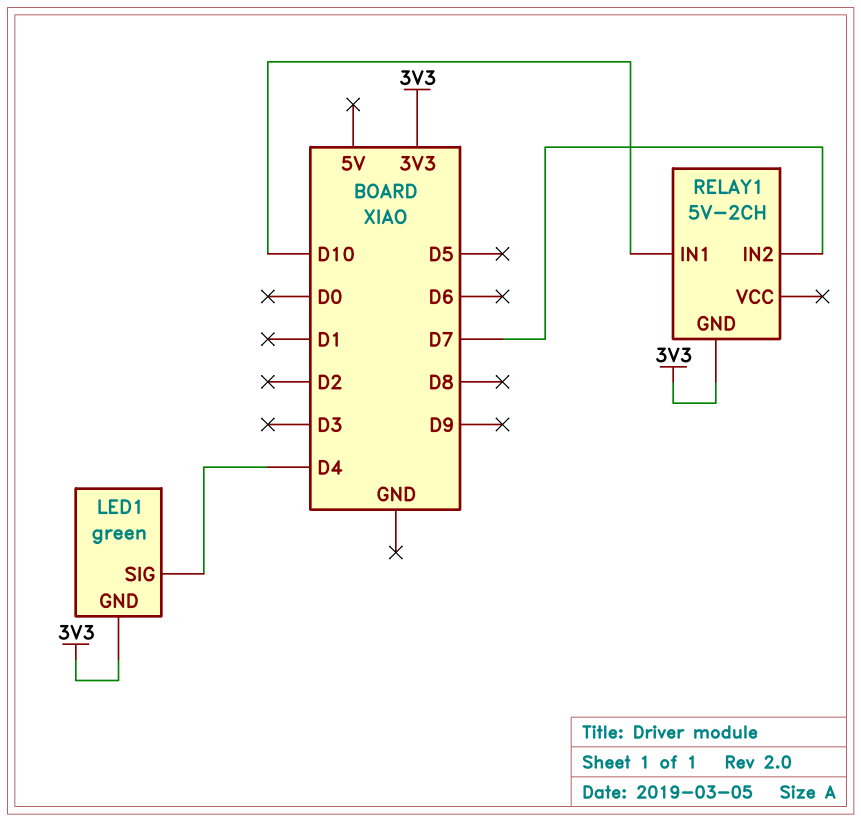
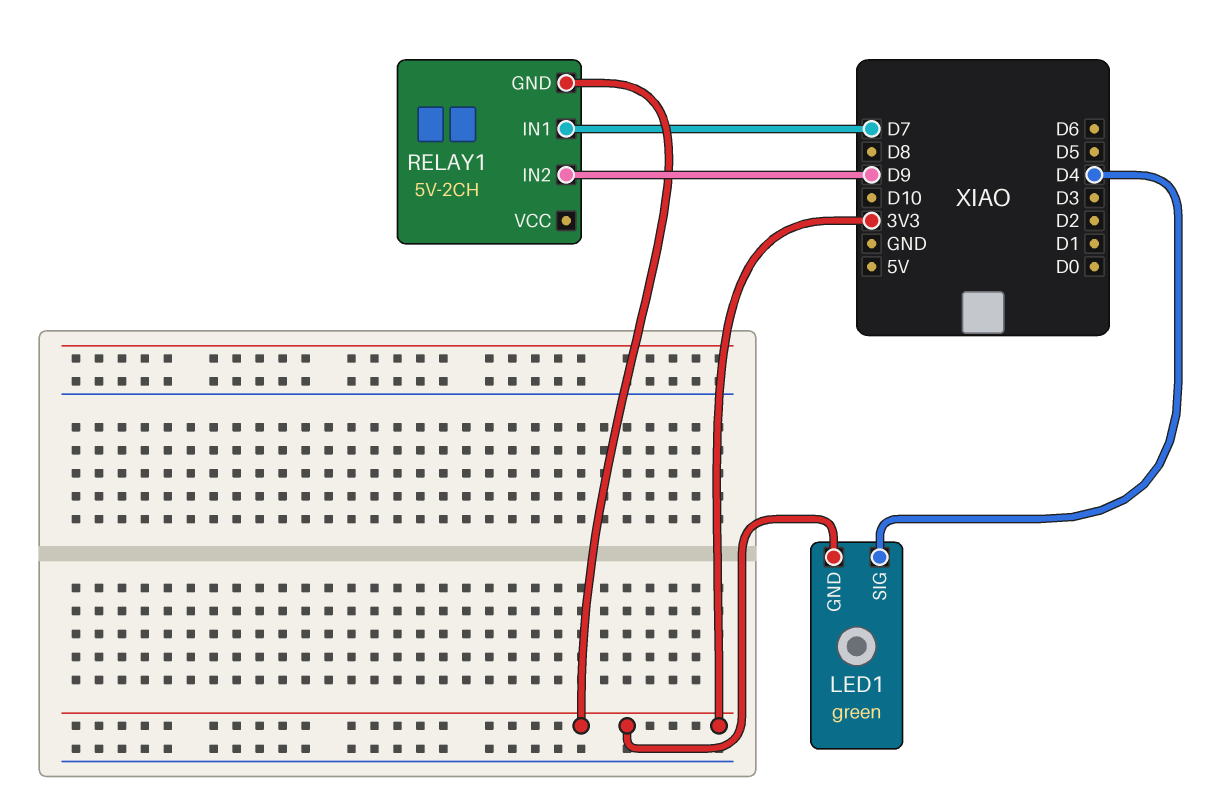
RELAY1 pin IN1: D10 -> D7
RELAY1 pin IN2: D7 -> D9

